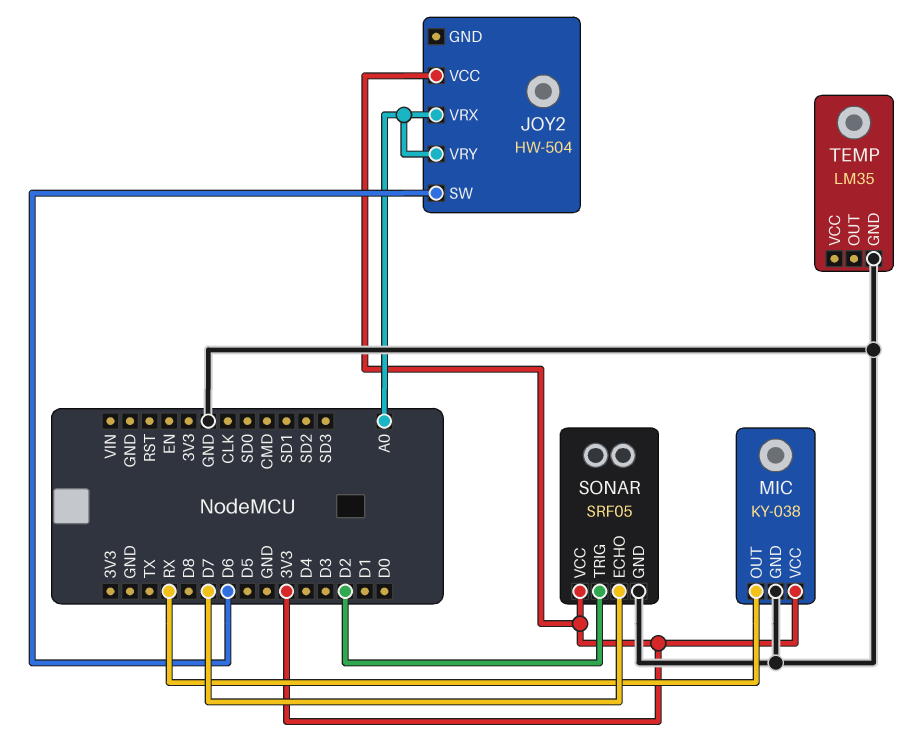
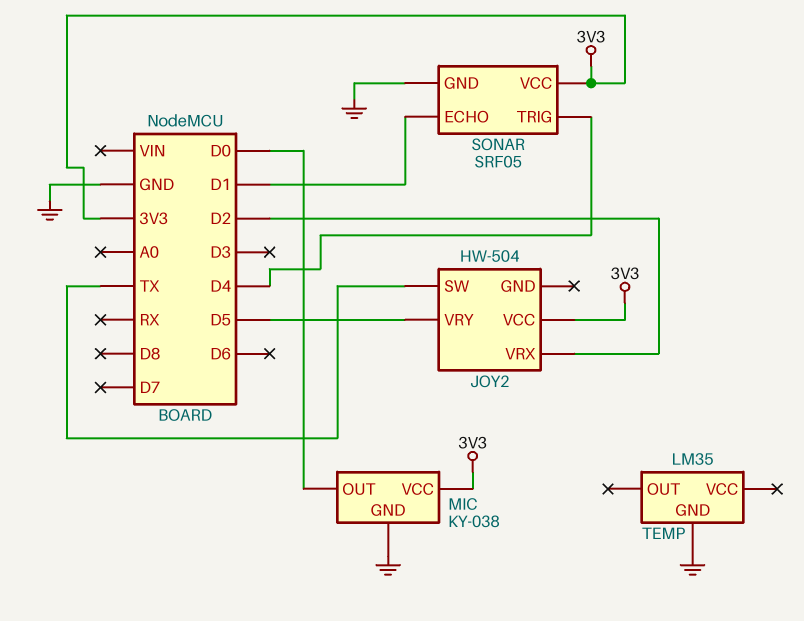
JOY2 pin SW: D6 -> TX
JOY2 pin VRX: A0 -> D2
JOY2 pin VRY: A0 -> D5
MIC pin OUT: RX -> D0
SONAR pin ECHO: D7 -> D1
SONAR pin TRIG: D2 -> D4

